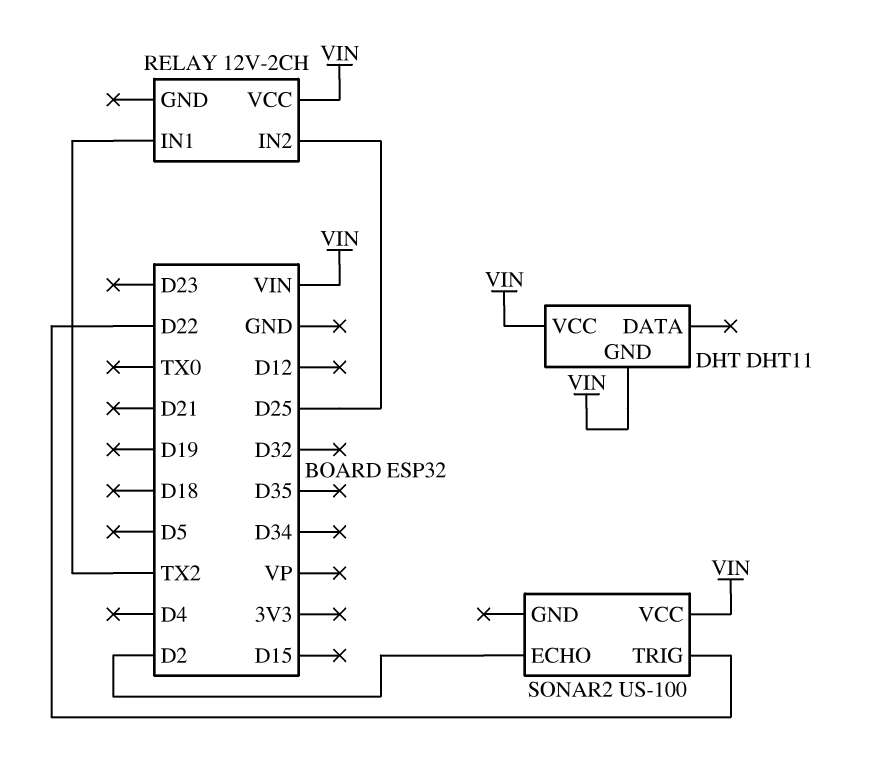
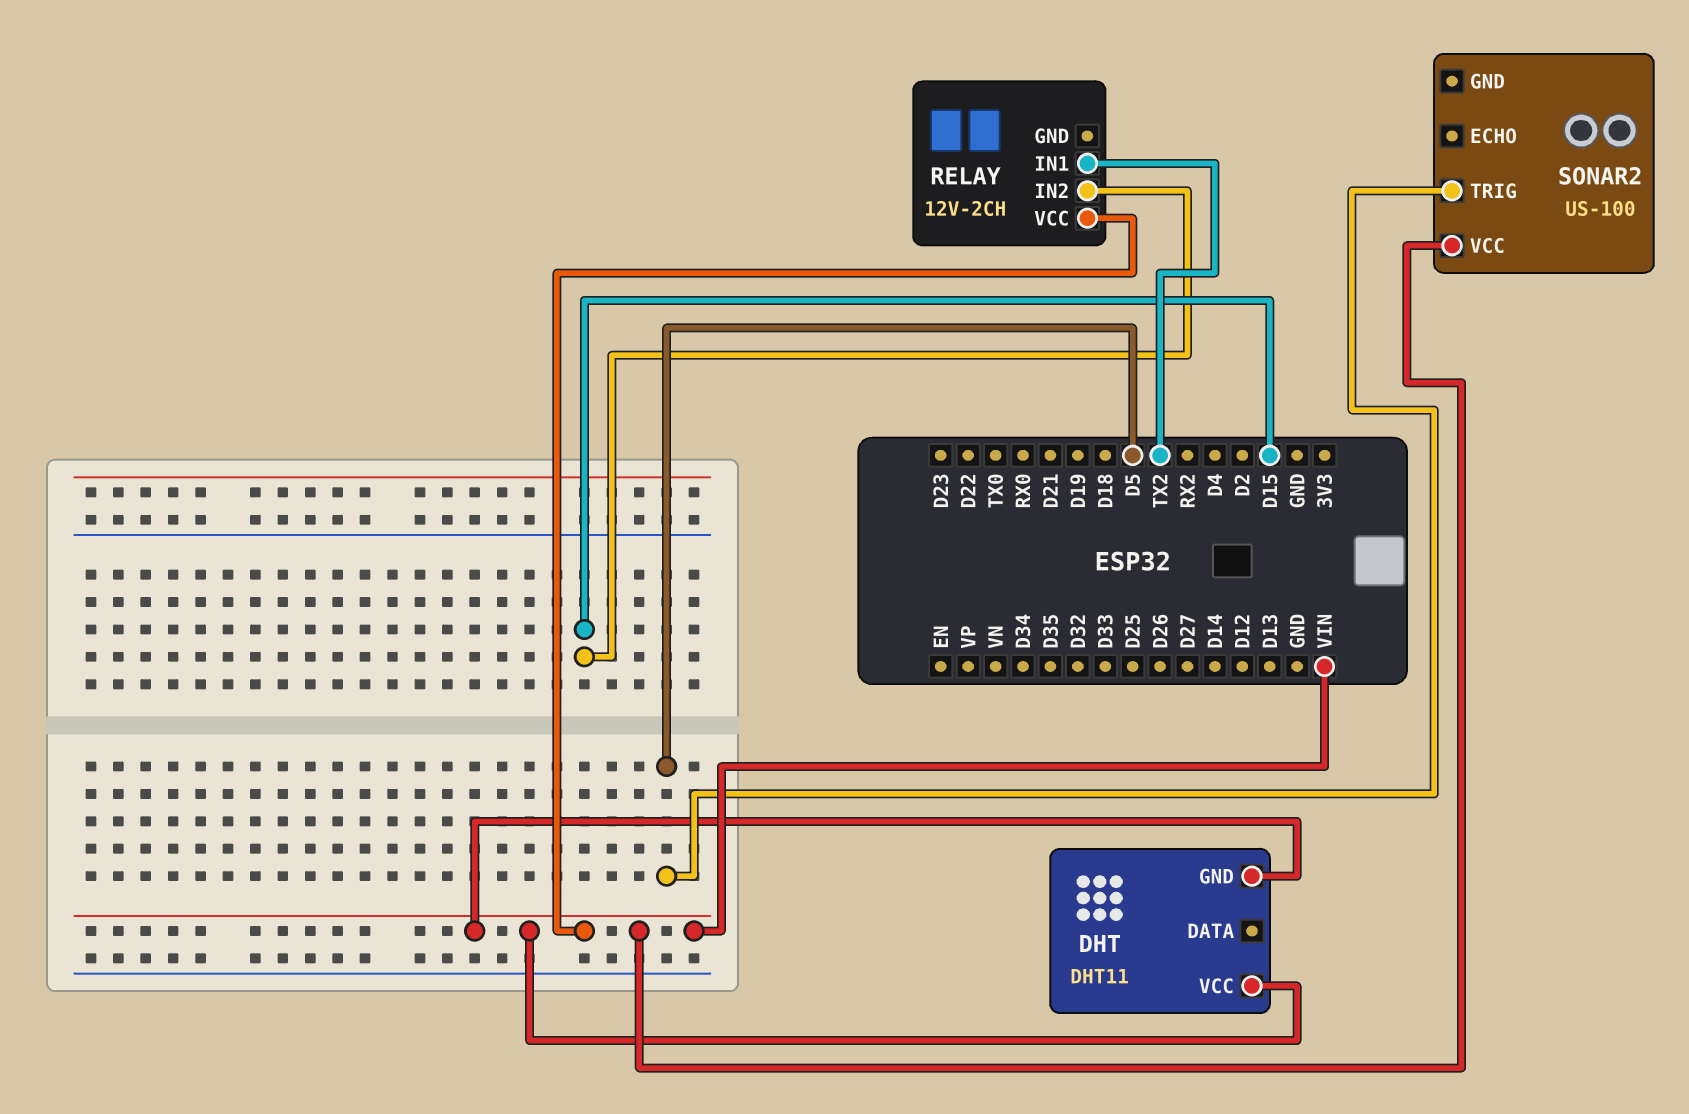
RELAY pin IN2: D25 -> D15
SONAR2 pin ECHO: D2 -> none
SONAR2 pin TRIG: D22 -> D5

